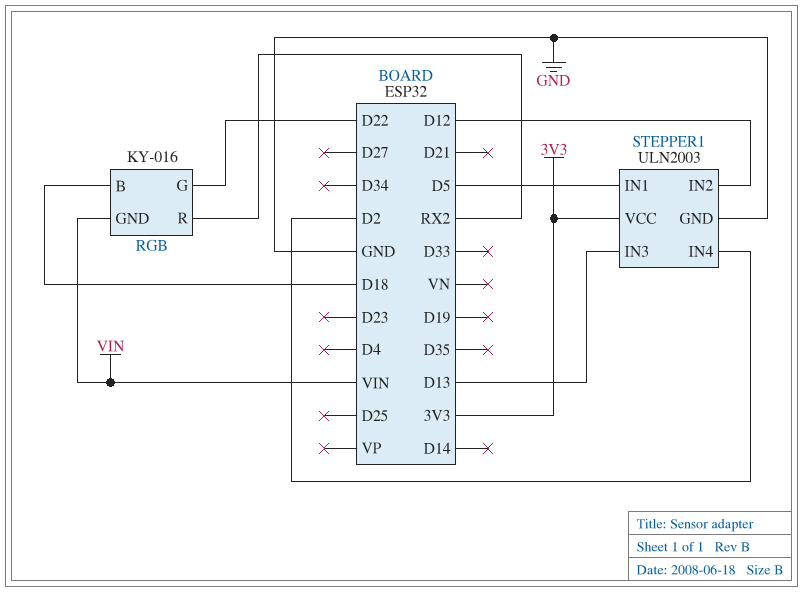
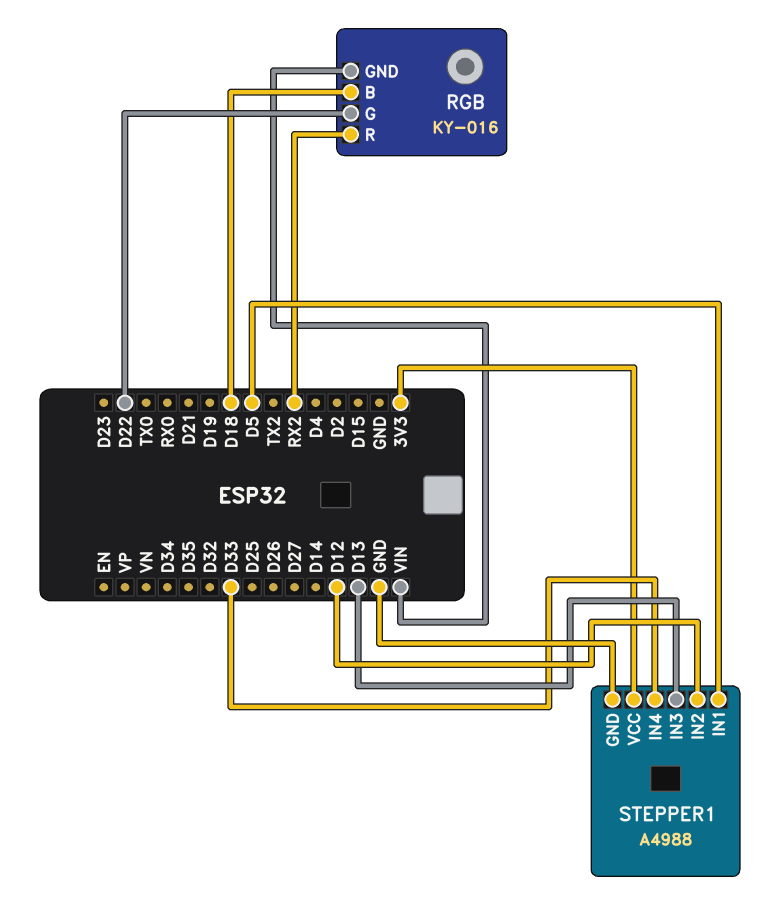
STEPPER1: ULN2003 -> A4988
STEPPER1 pin IN4: D2 -> D33

